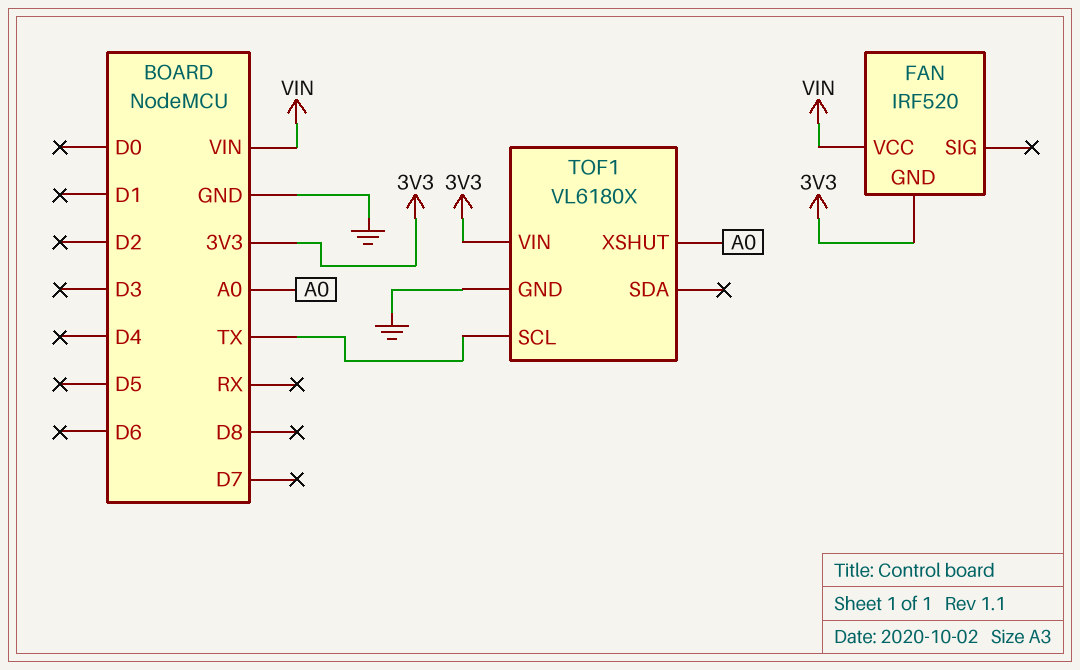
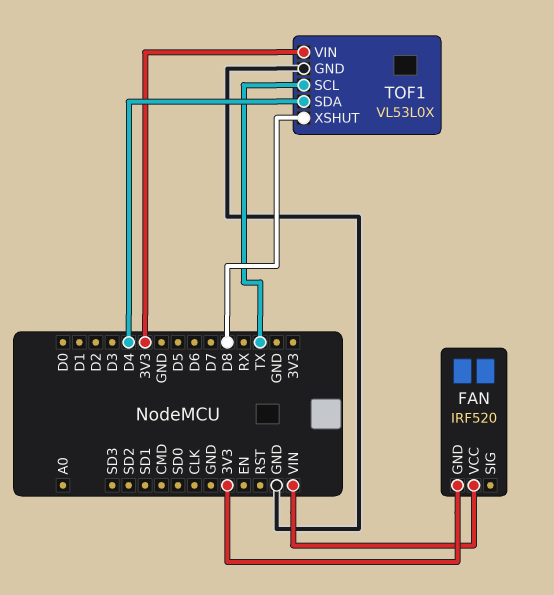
TOF1: VL6180X -> VL53L0X
TOF1 pin SDA: none -> D4
TOF1 pin XSHUT: A0 -> D8

